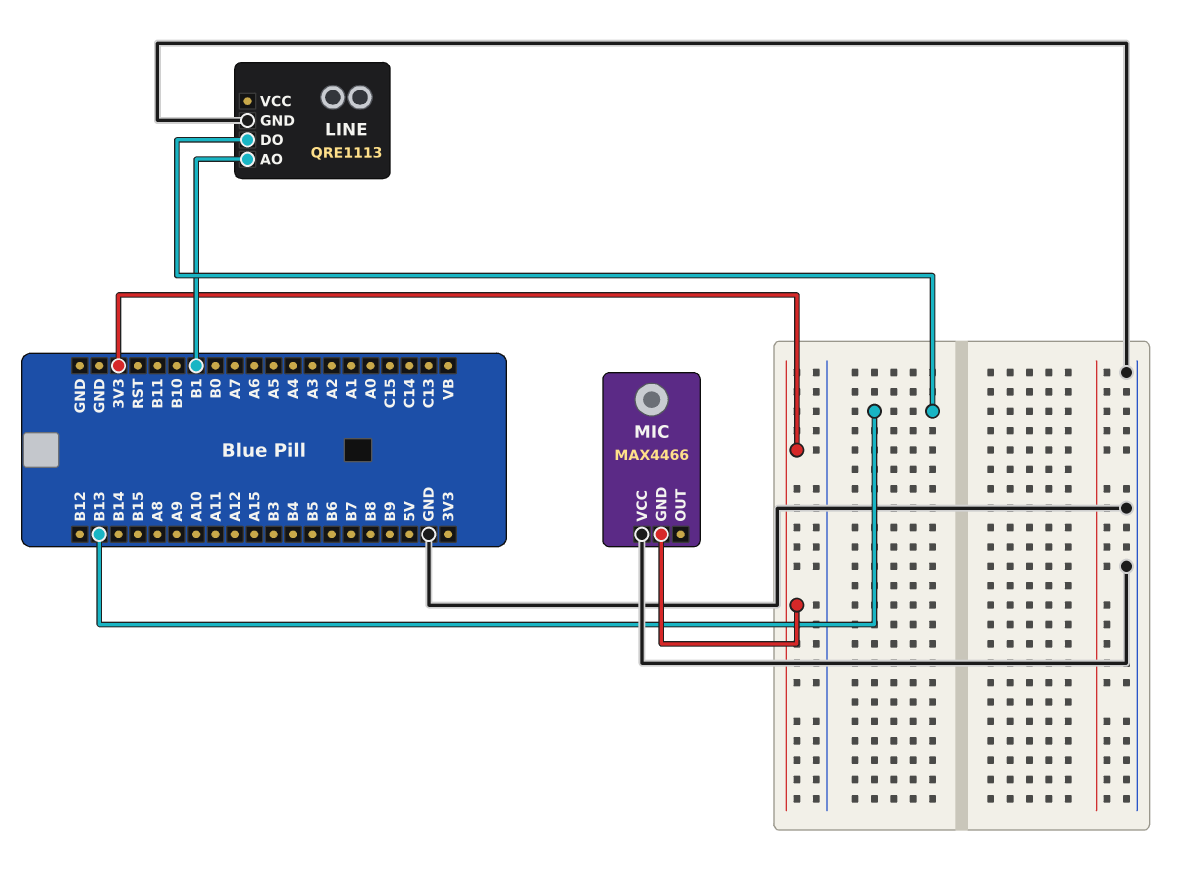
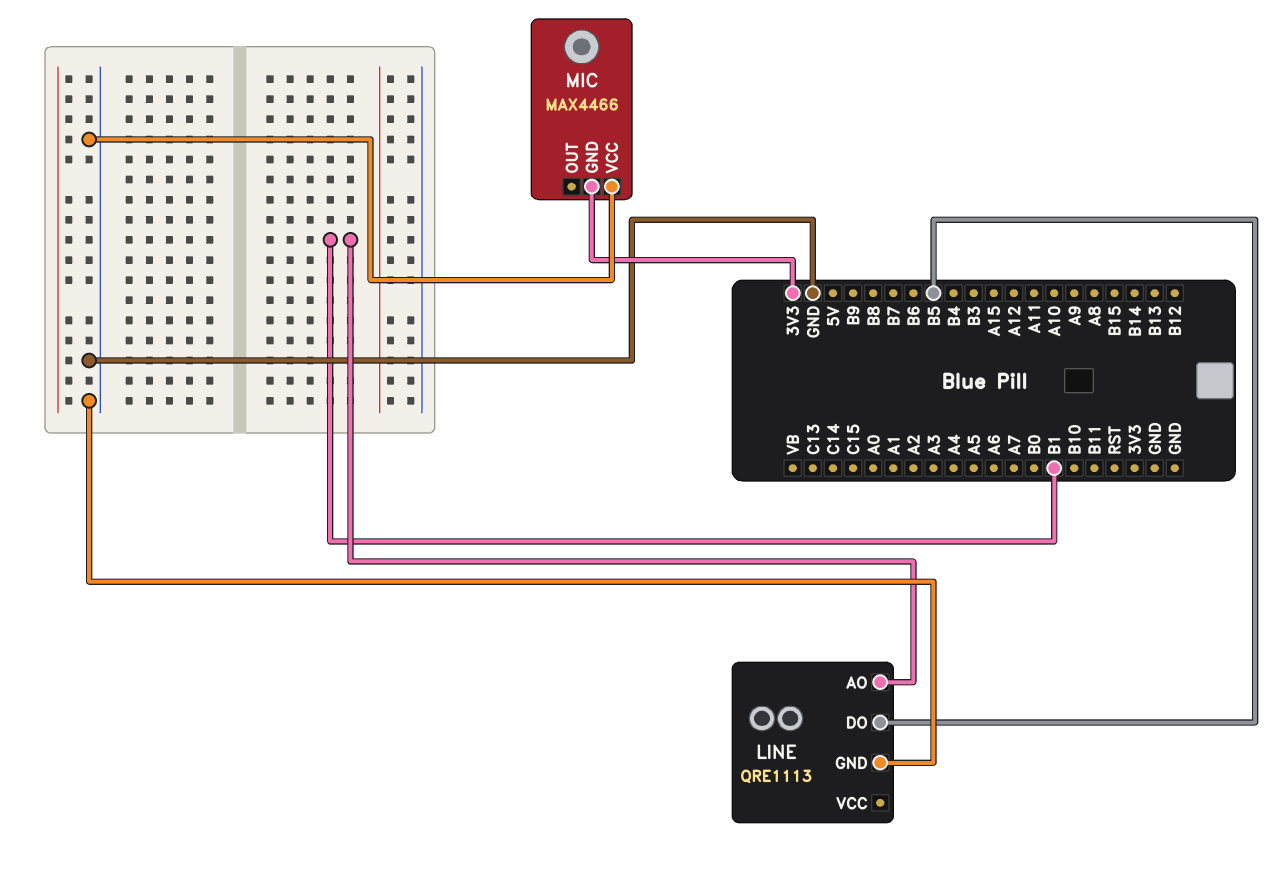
LINE pin DO: B13 -> B5

